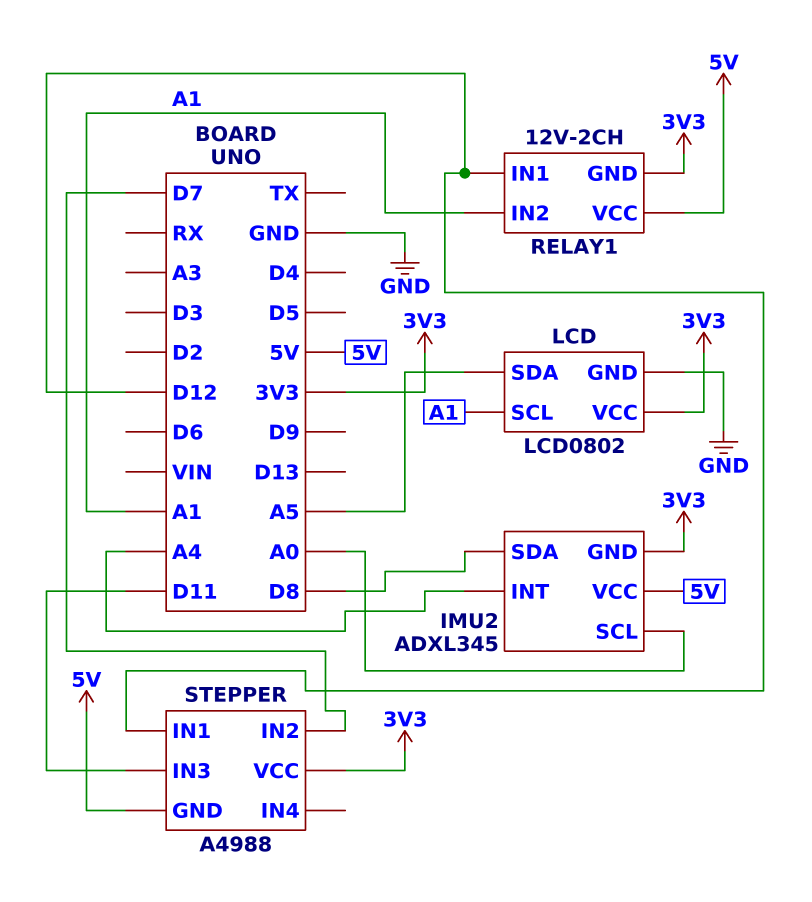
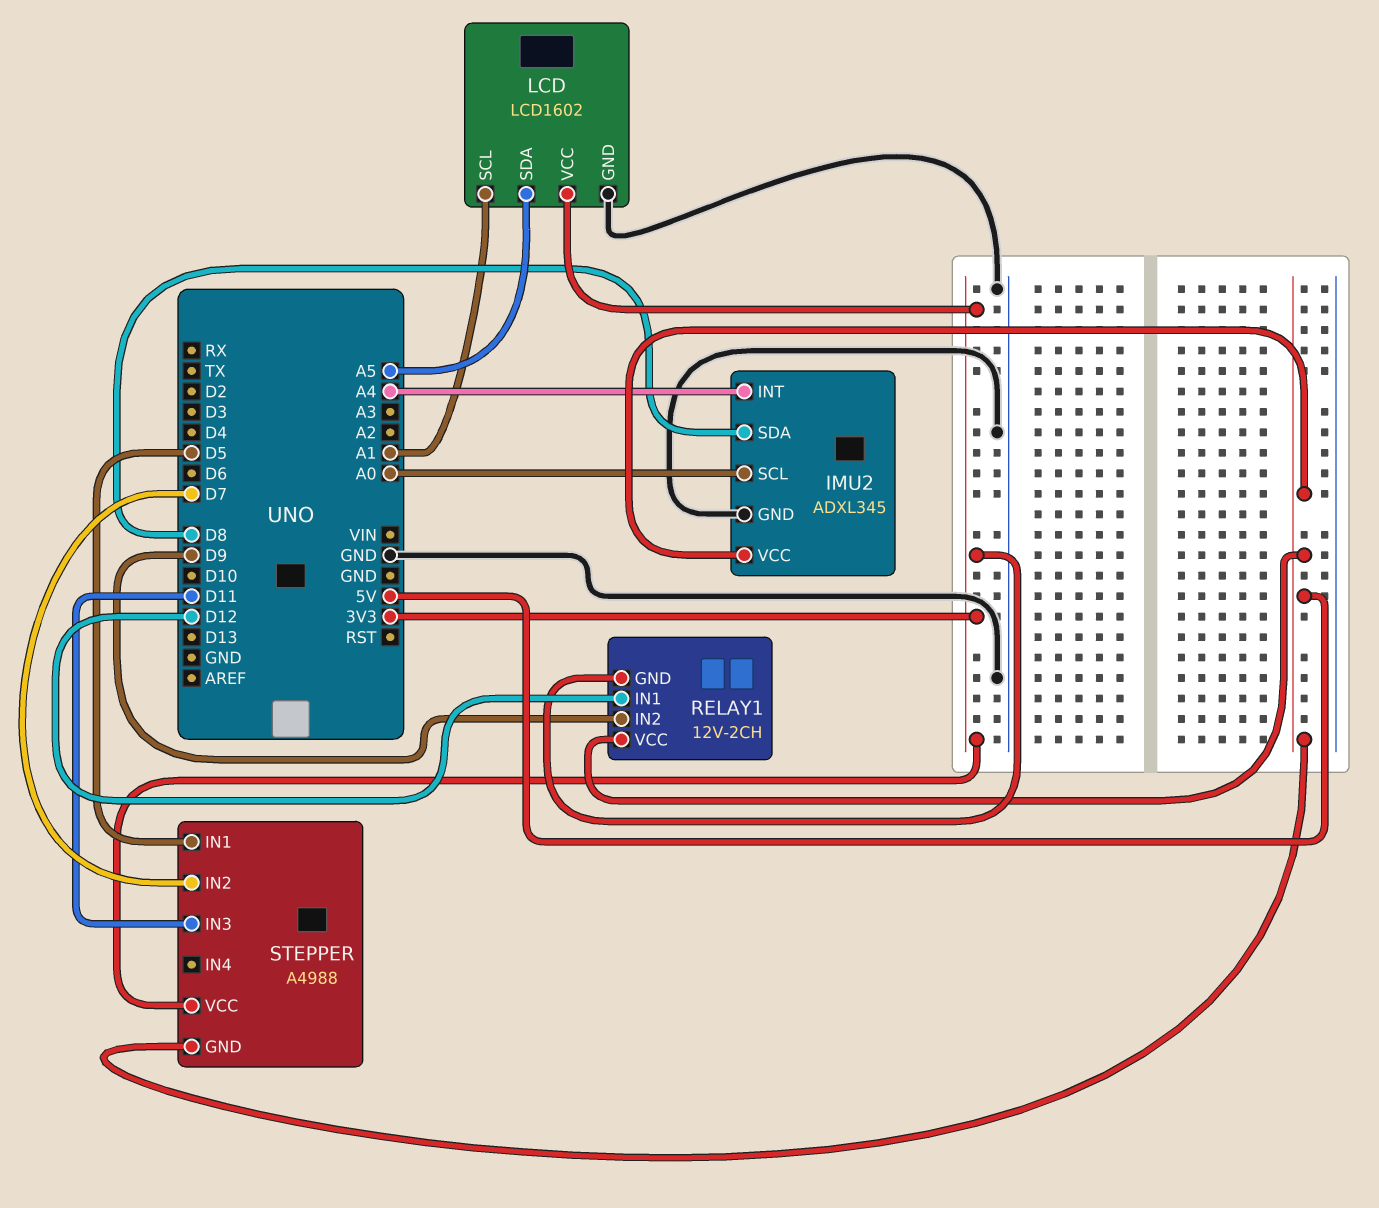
IMU2 pin GND: 3V3 -> GND
LCD: LCD0802 -> LCD1602
RELAY1 pin IN2: A1 -> D9
STEPPER pin IN1: D12 -> D5

